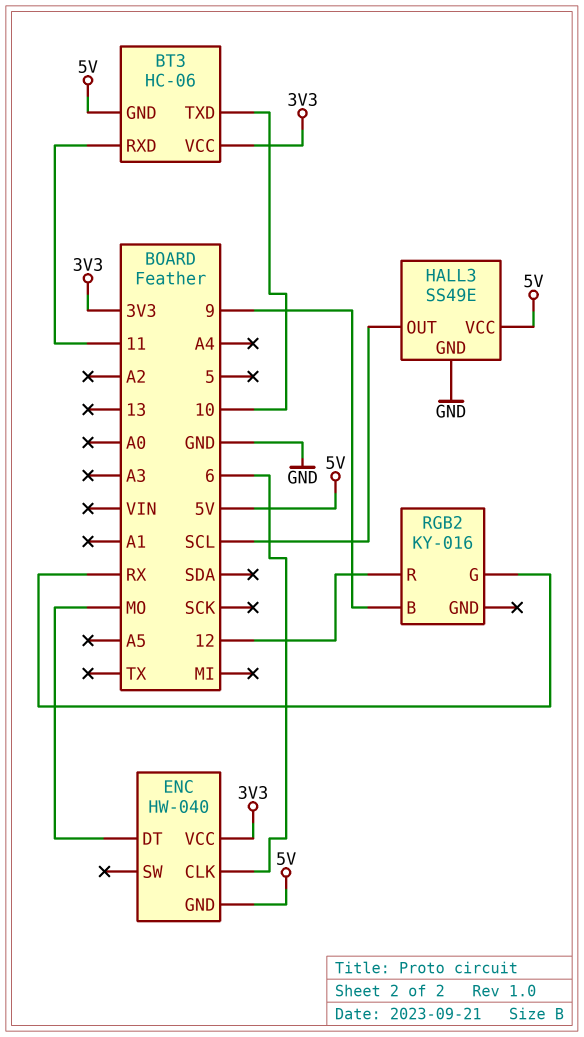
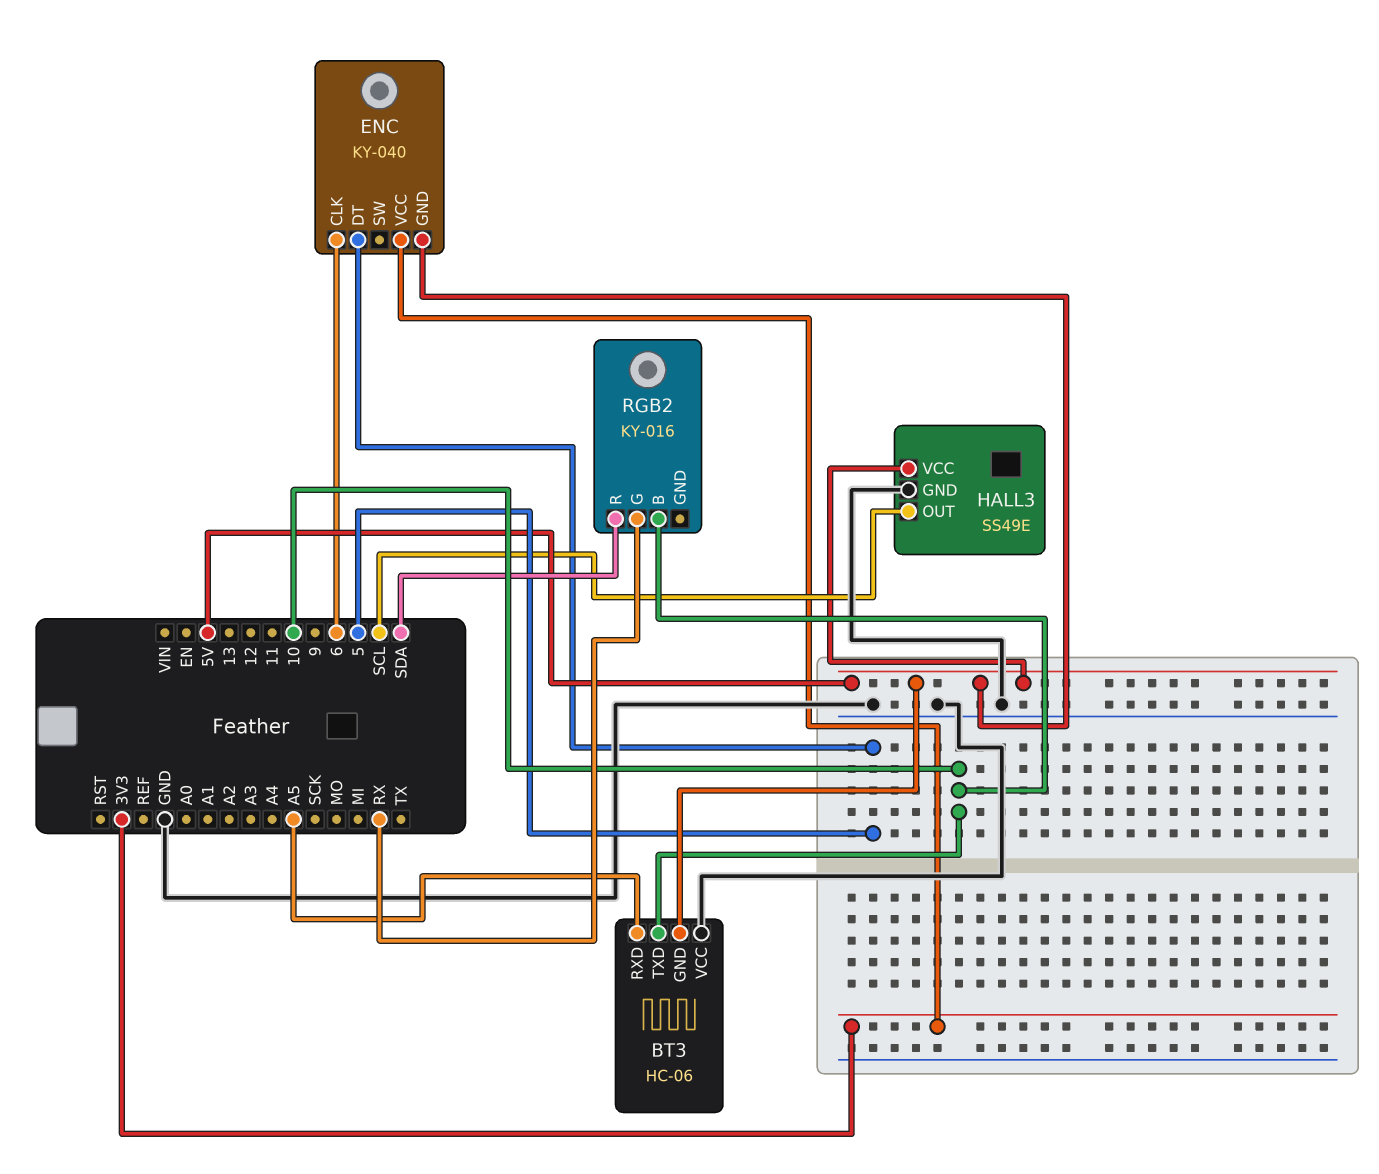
BT3 pin RXD: 11 -> A5
BT3 pin VCC: 3V3 -> GND
ENC: HW-040 -> KY-040
ENC pin DT: MO -> 5
RGB2 pin B: 9 -> 10
RGB2 pin R: 12 -> SDA

